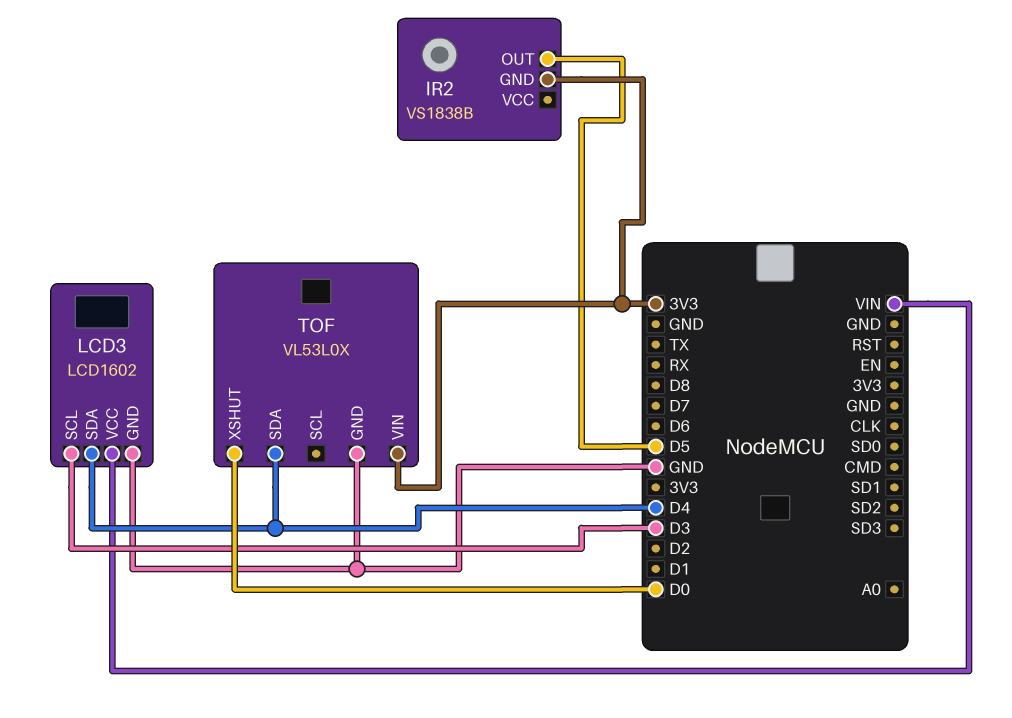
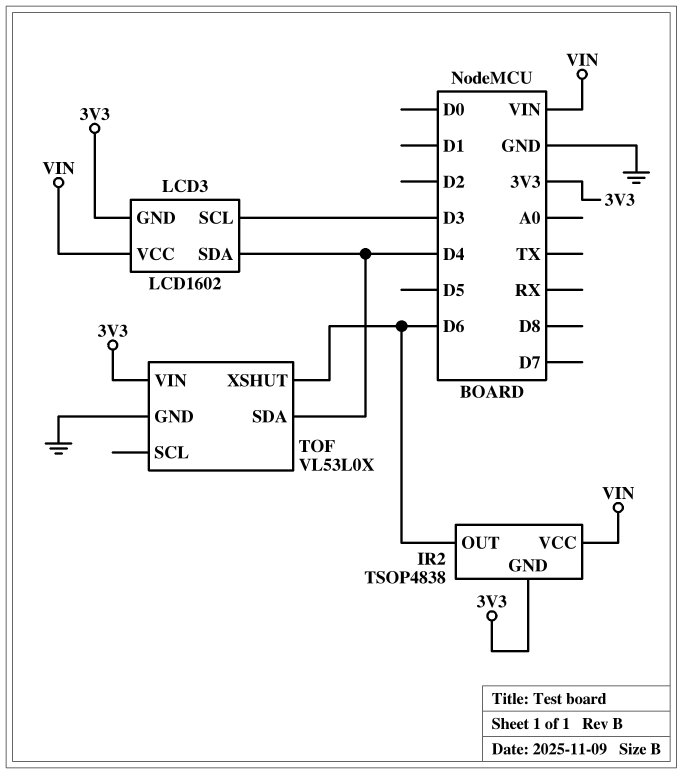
IR2: VS1838B -> TSOP4838
IR2 pin OUT: D5 -> D6
IR2 pin VCC: none -> VIN
LCD3 pin GND: GND -> 3V3
TOF pin XSHUT: D0 -> D6

